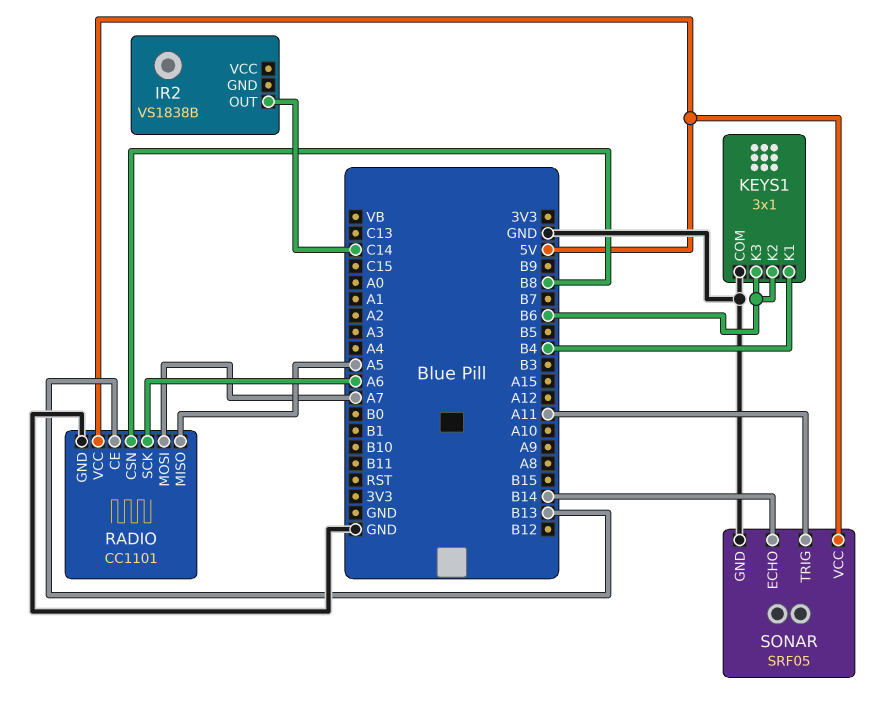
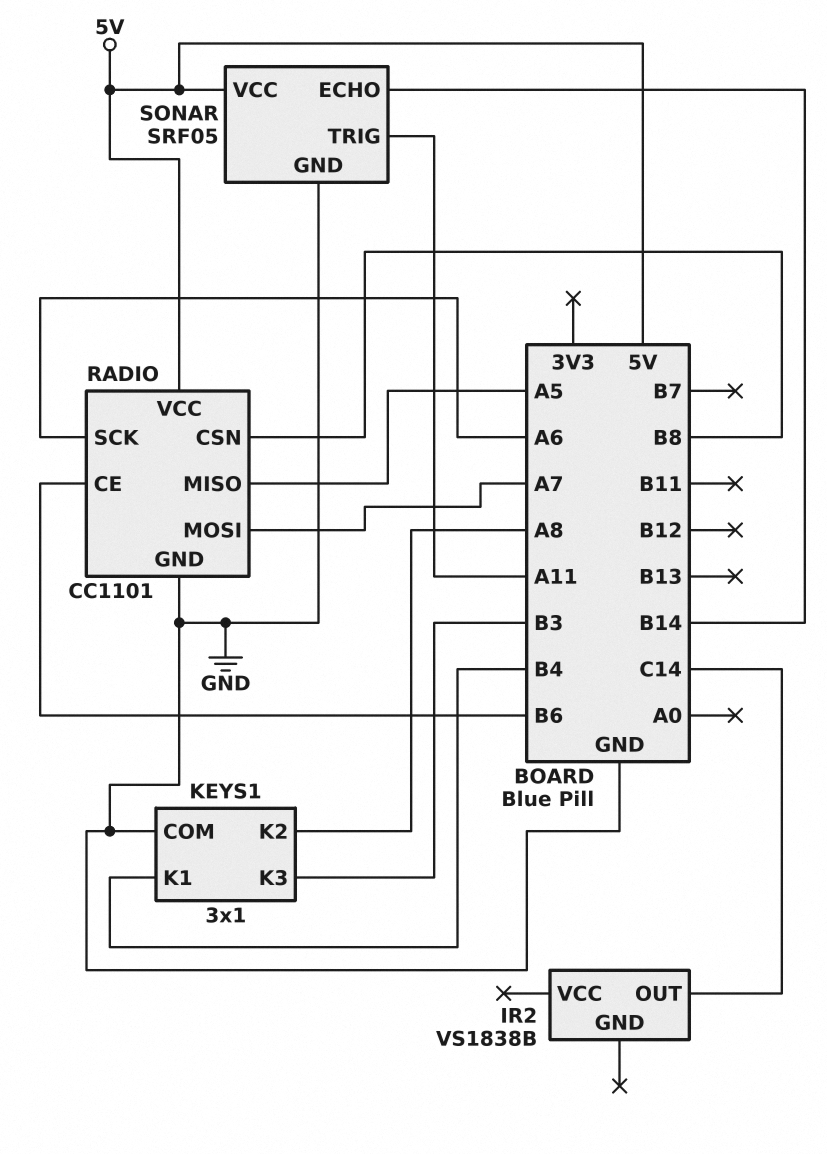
KEYS1 pin K2: B6 -> A8
KEYS1 pin K3: B6 -> B3
RADIO pin CE: B13 -> B6

